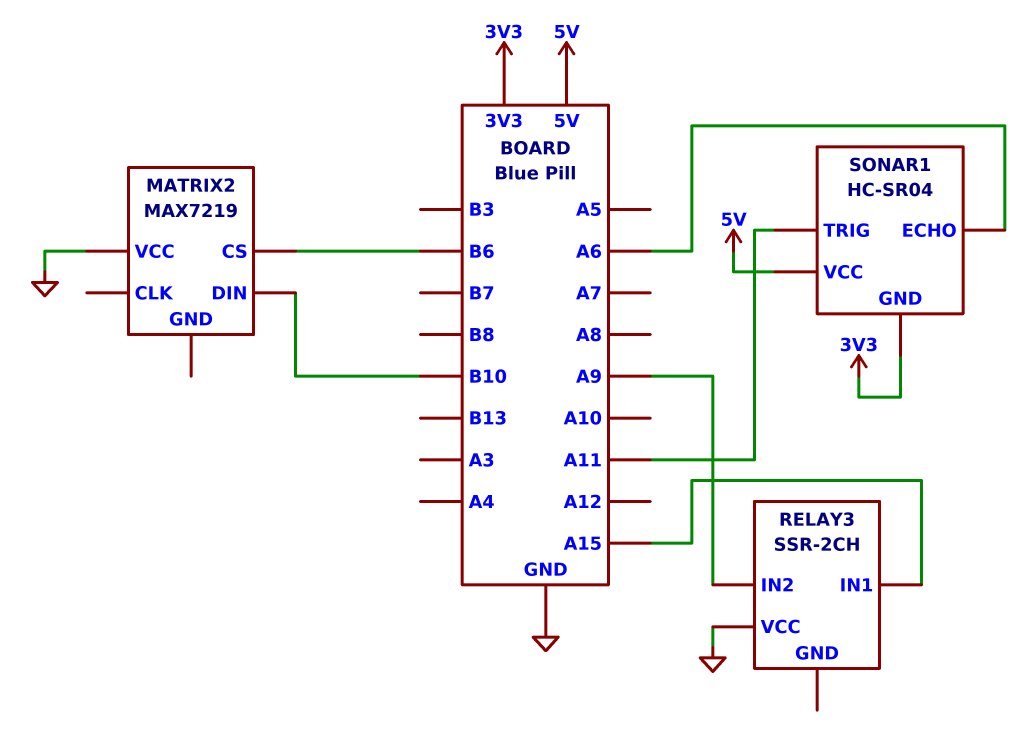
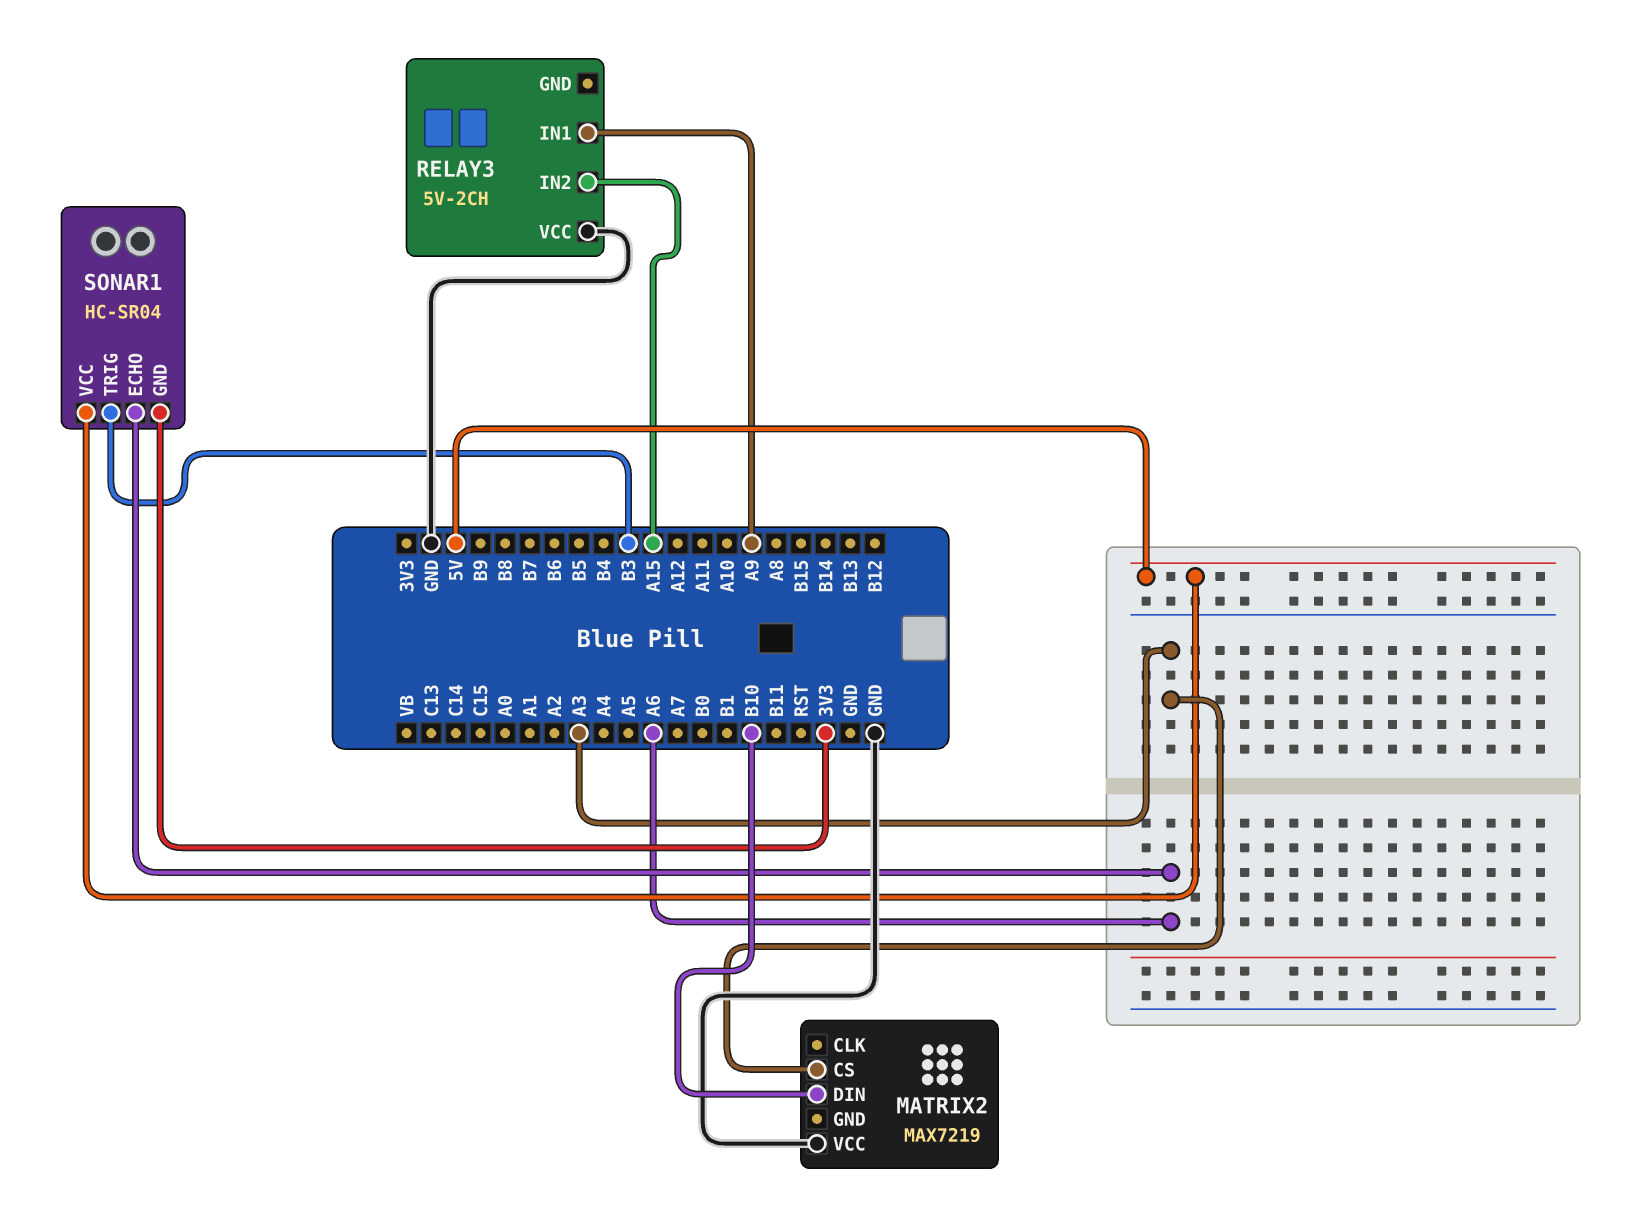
MATRIX2 pin CS: B6 -> A3
RELAY3: SSR-2CH -> 5V-2CH
RELAY3 pin IN1: A15 -> A9
RELAY3 pin IN2: A9 -> A15
SONAR1 pin TRIG: A11 -> B3

